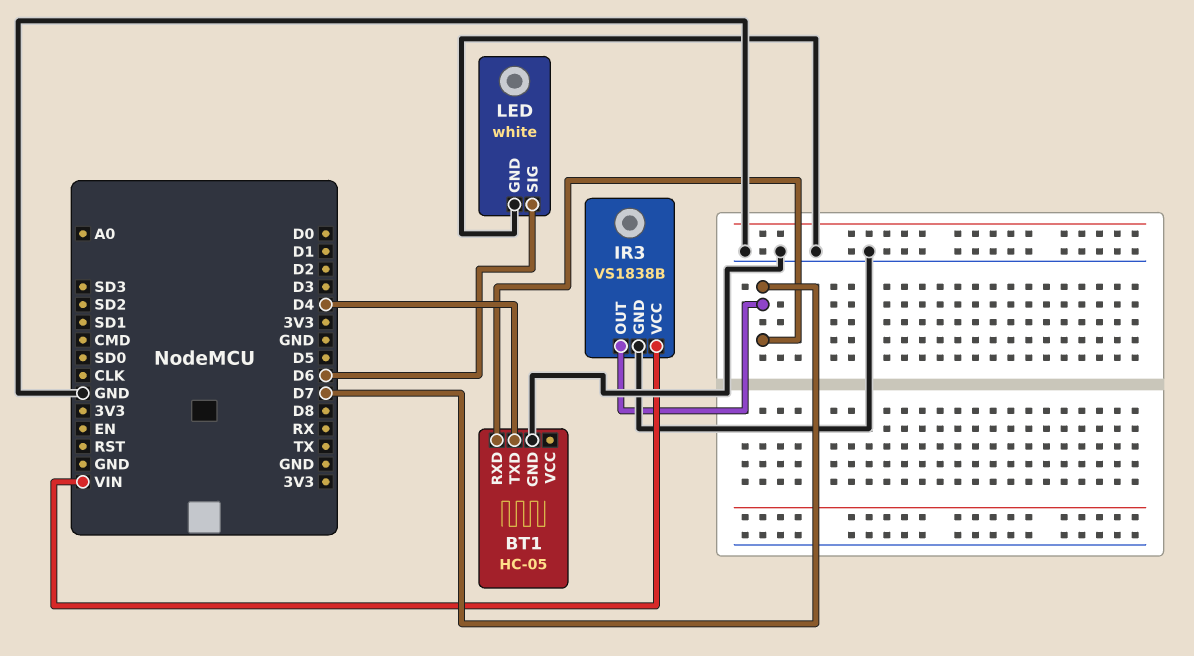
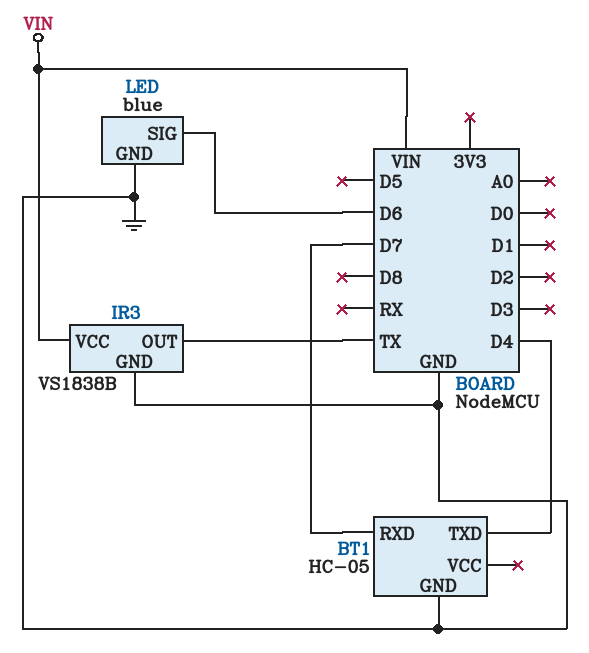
IR3 pin OUT: D7 -> TX
LED: white -> blue

